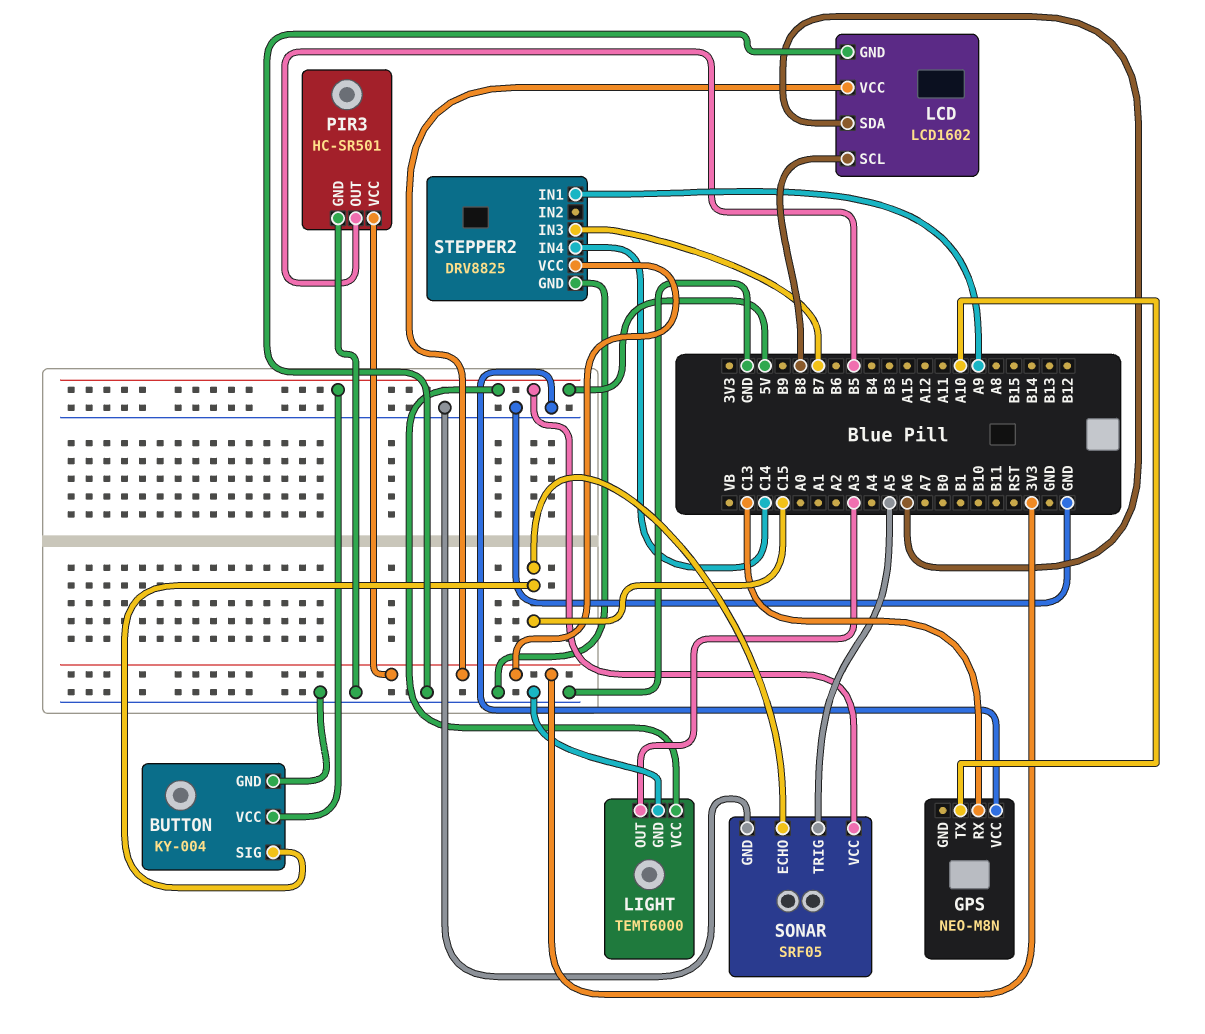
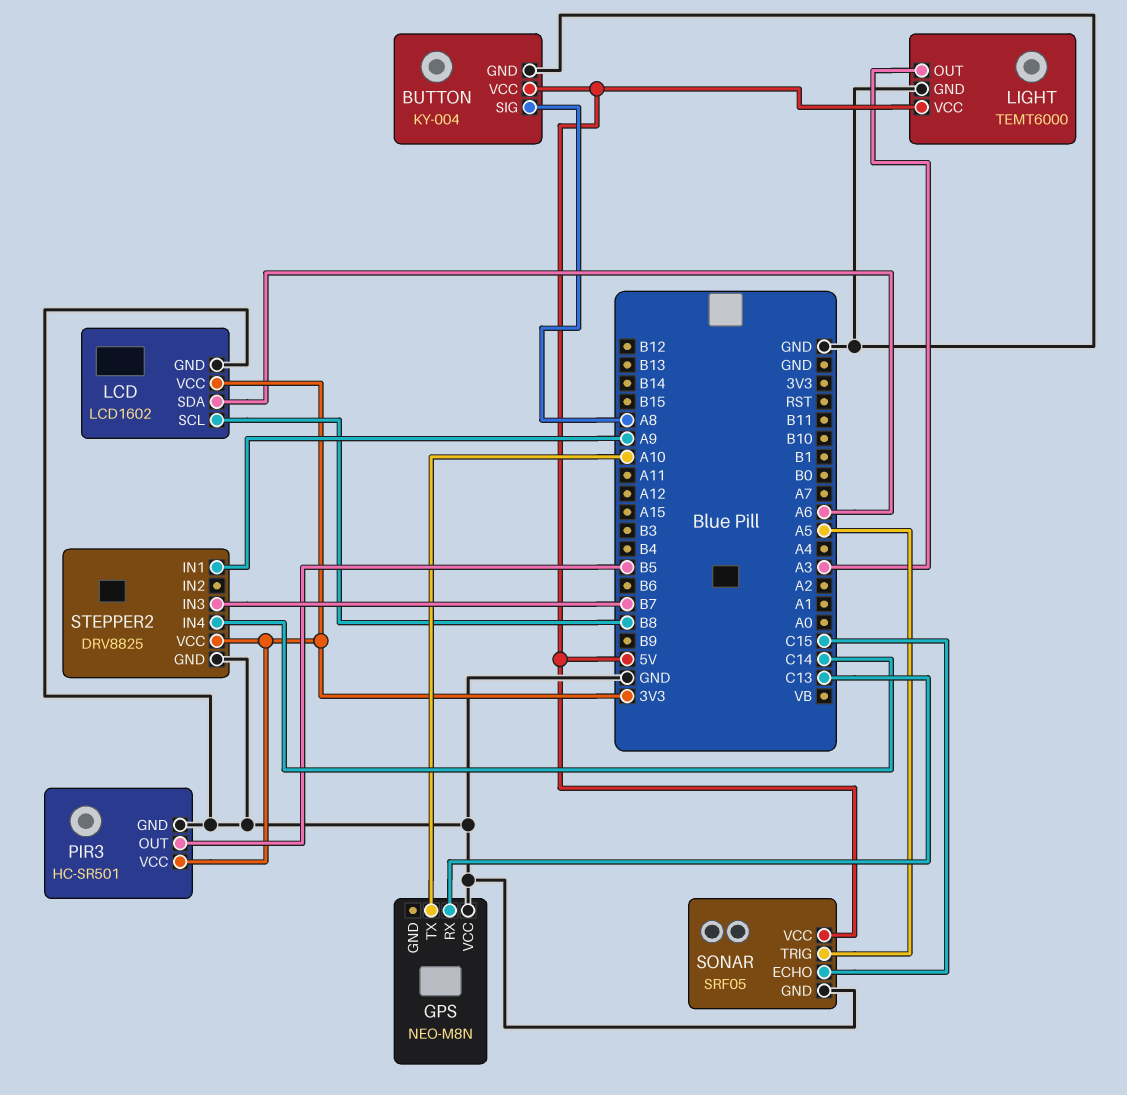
BUTTON pin SIG: C15 -> A8

